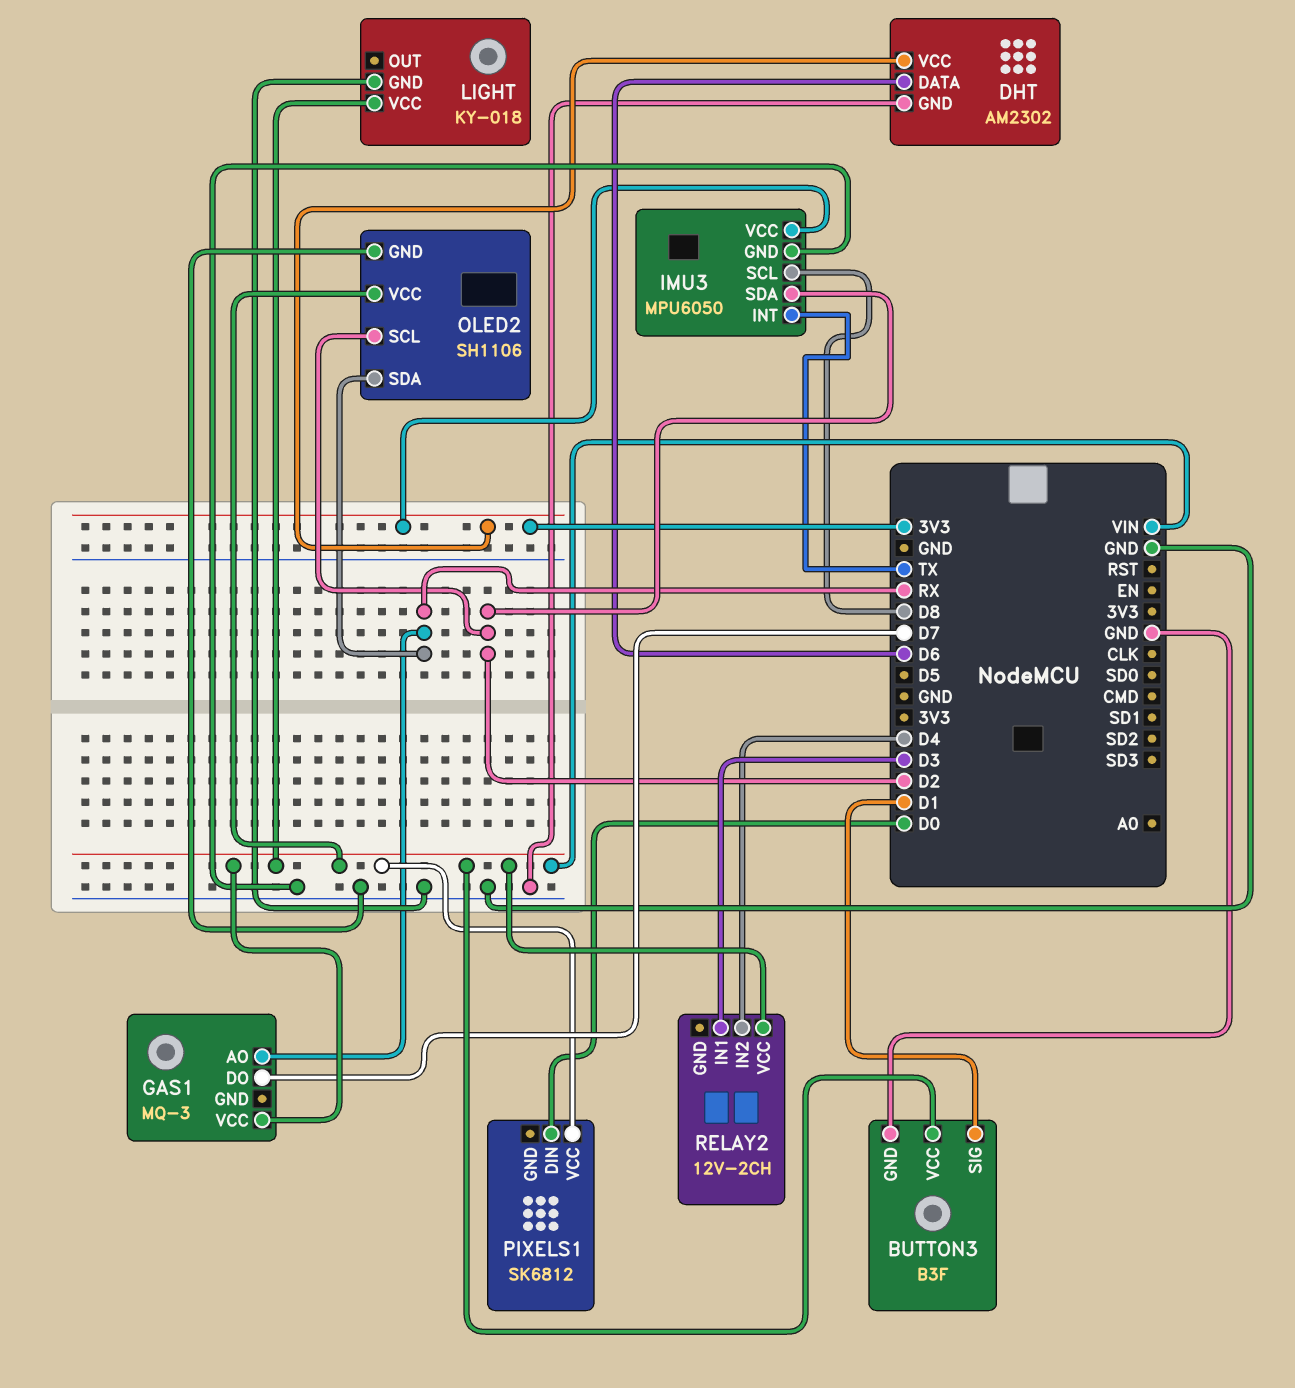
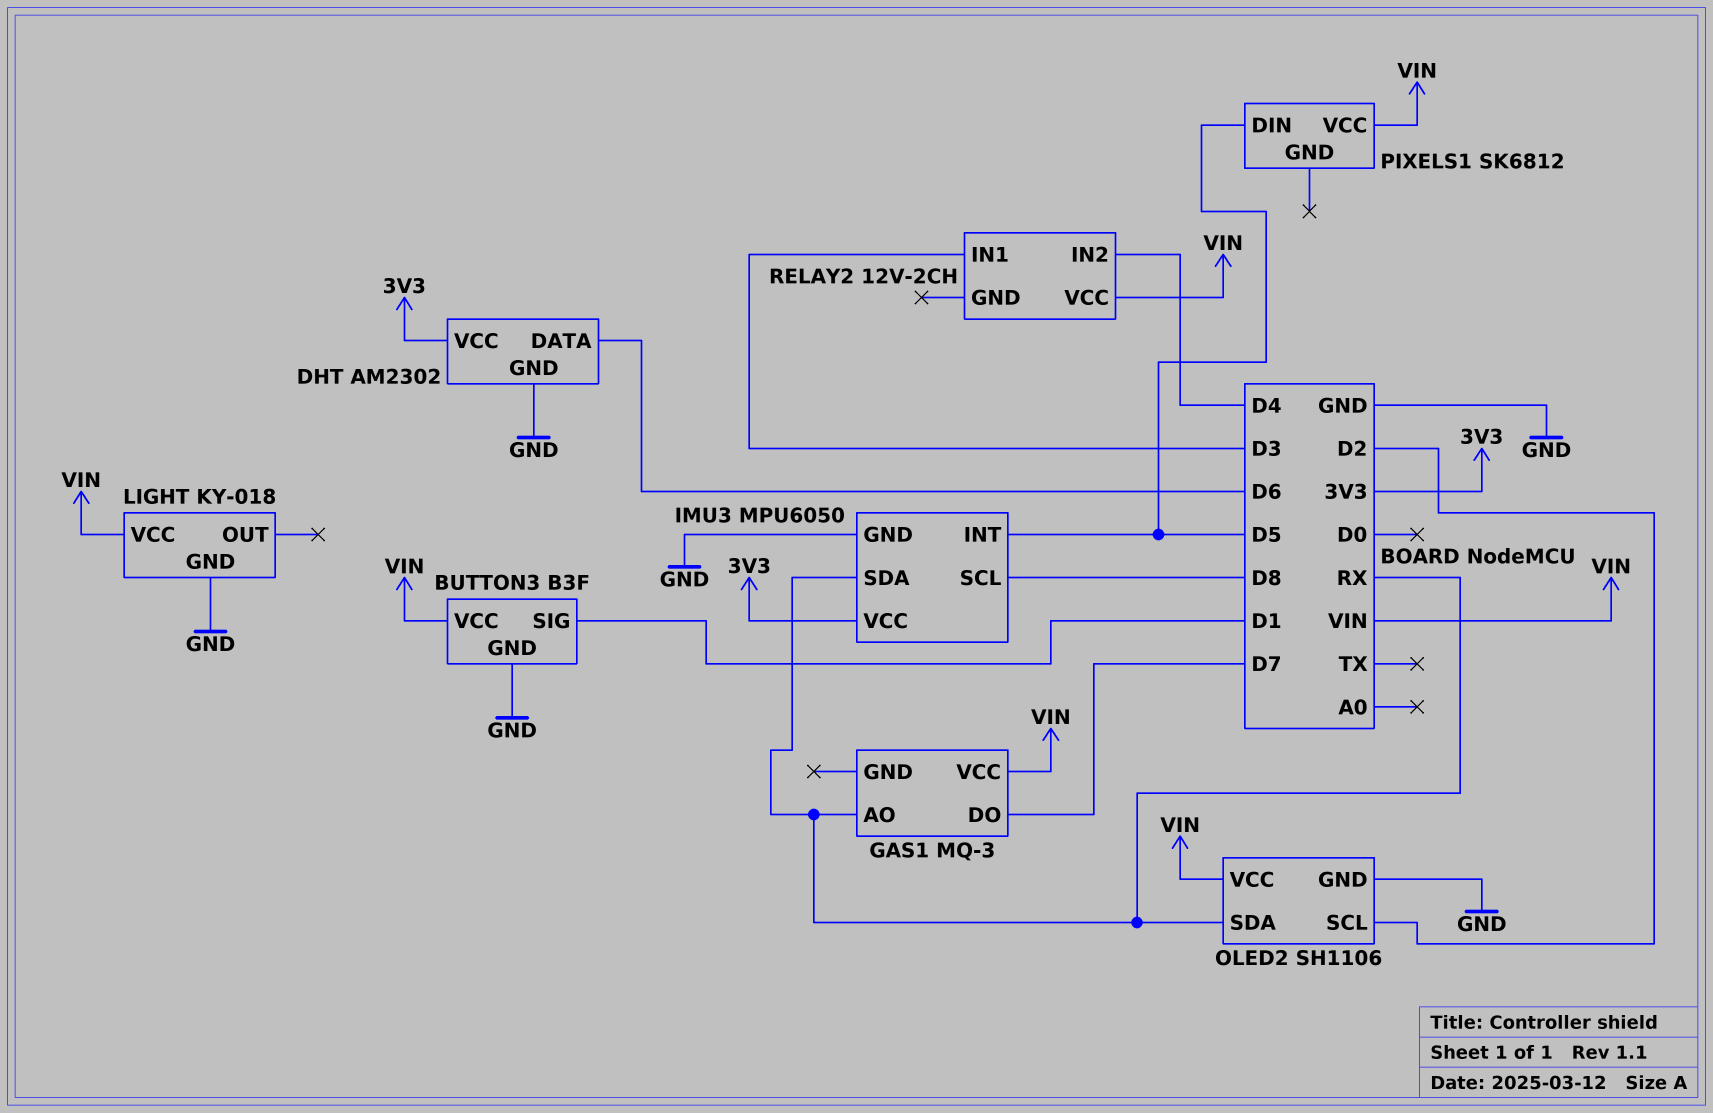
IMU3 pin INT: TX -> D5
IMU3 pin SDA: D2 -> RX
PIXELS1 pin DIN: D0 -> D5

